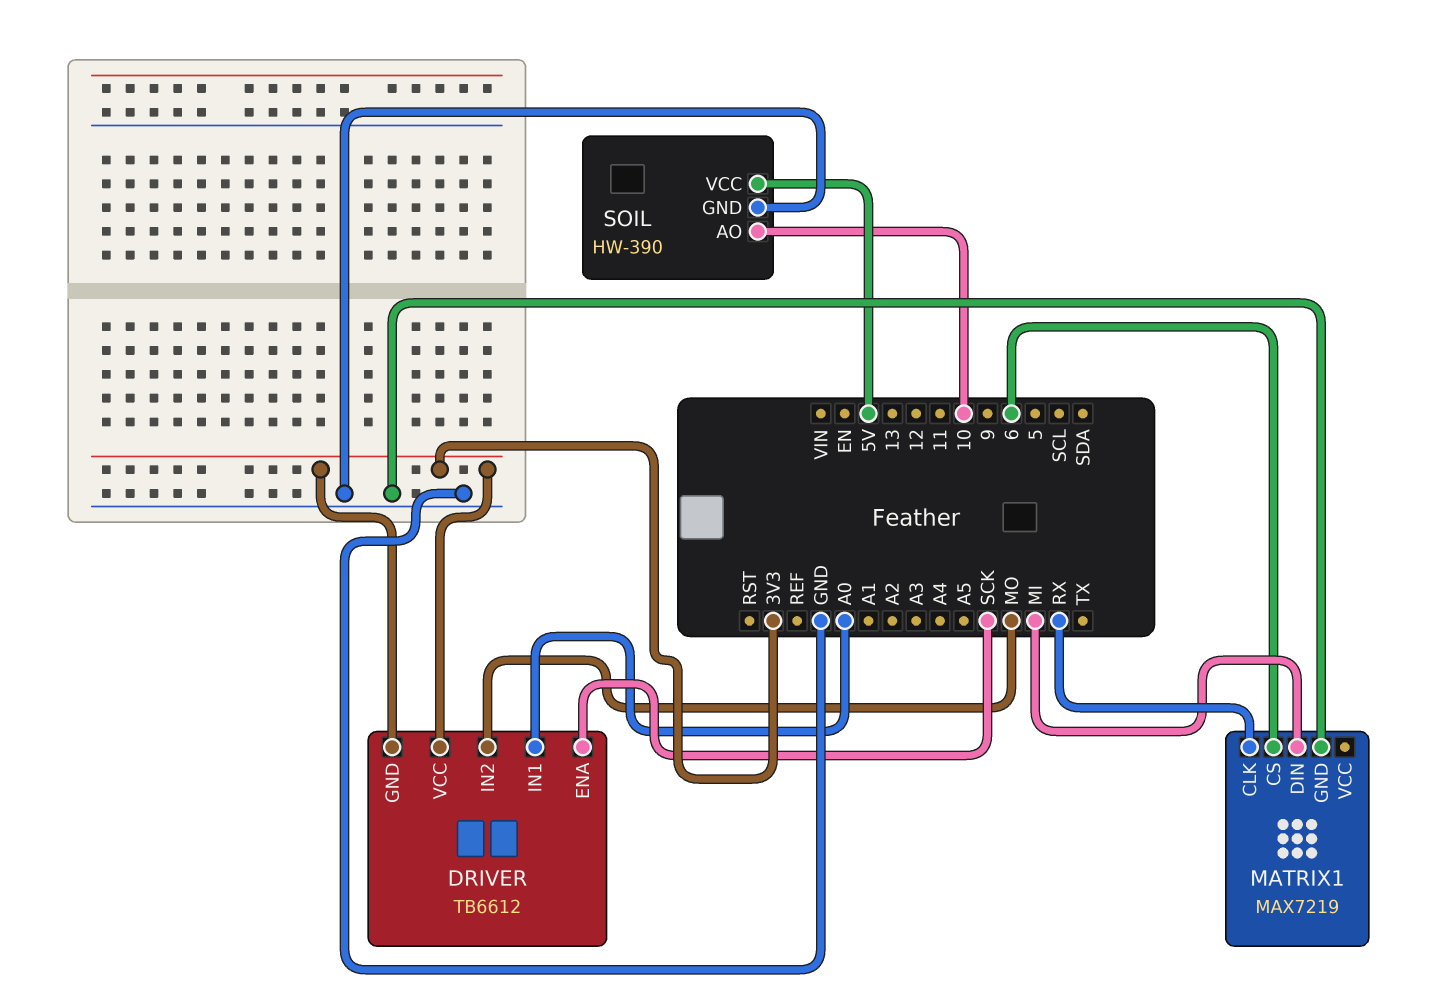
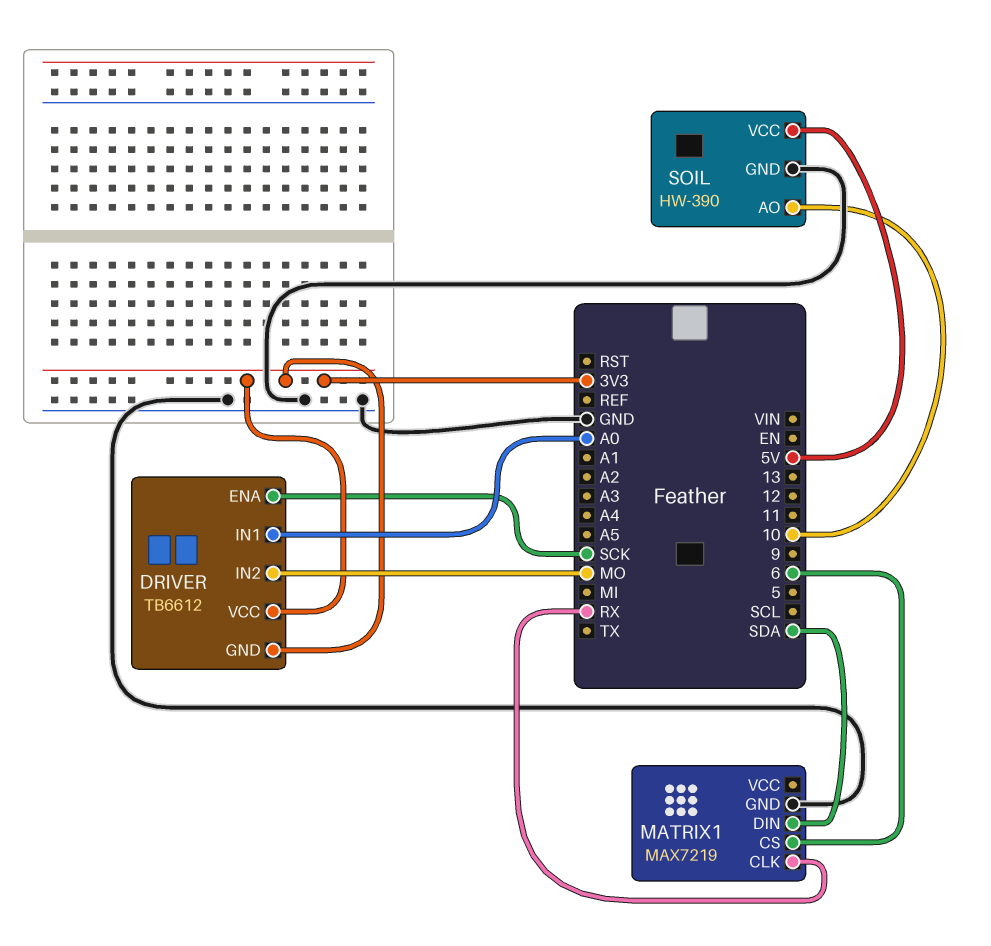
MATRIX1 pin DIN: MI -> SDA

